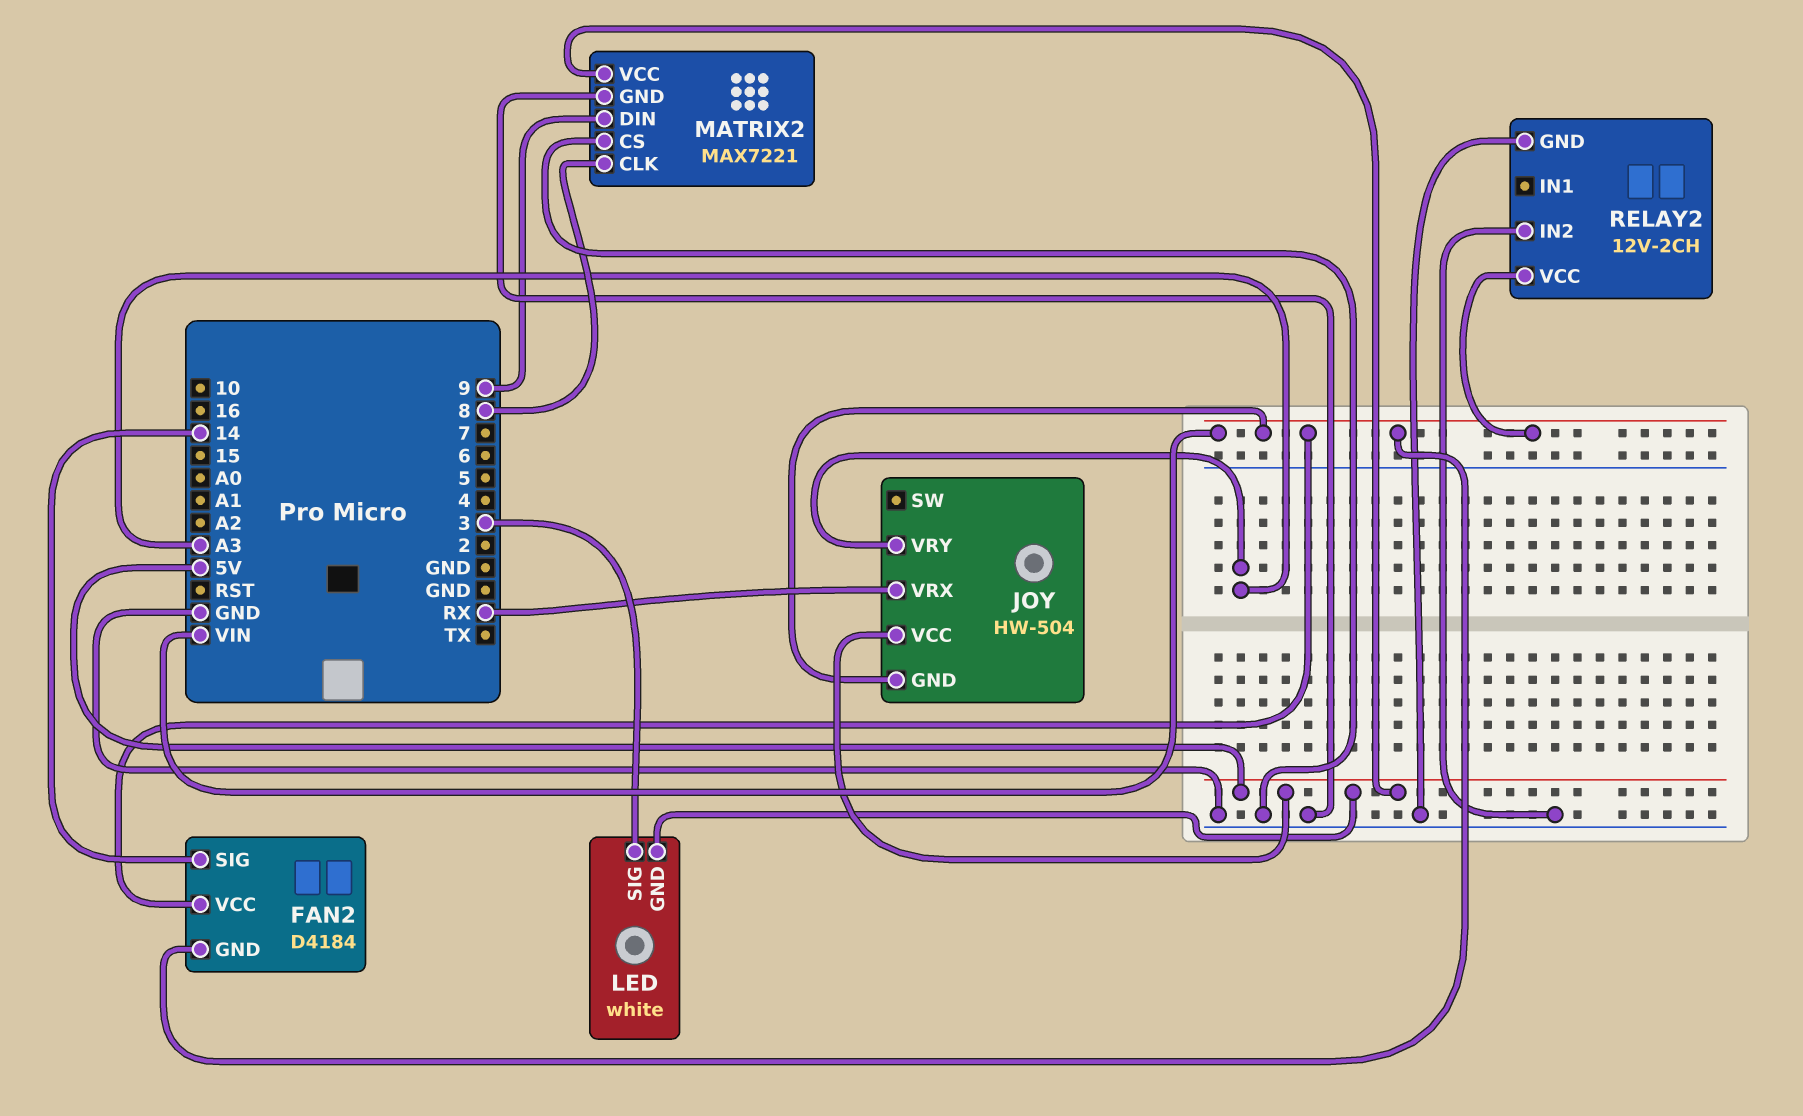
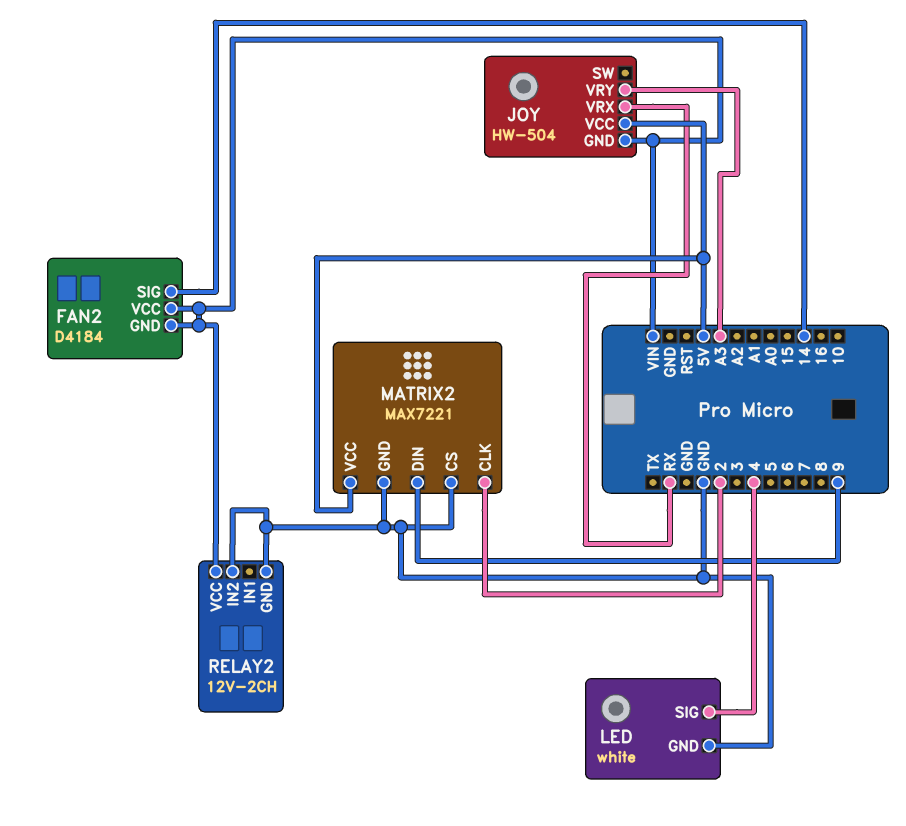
LED pin GND: 5V -> GND
LED pin SIG: 3 -> 4
MATRIX2 pin CLK: 8 -> 2

